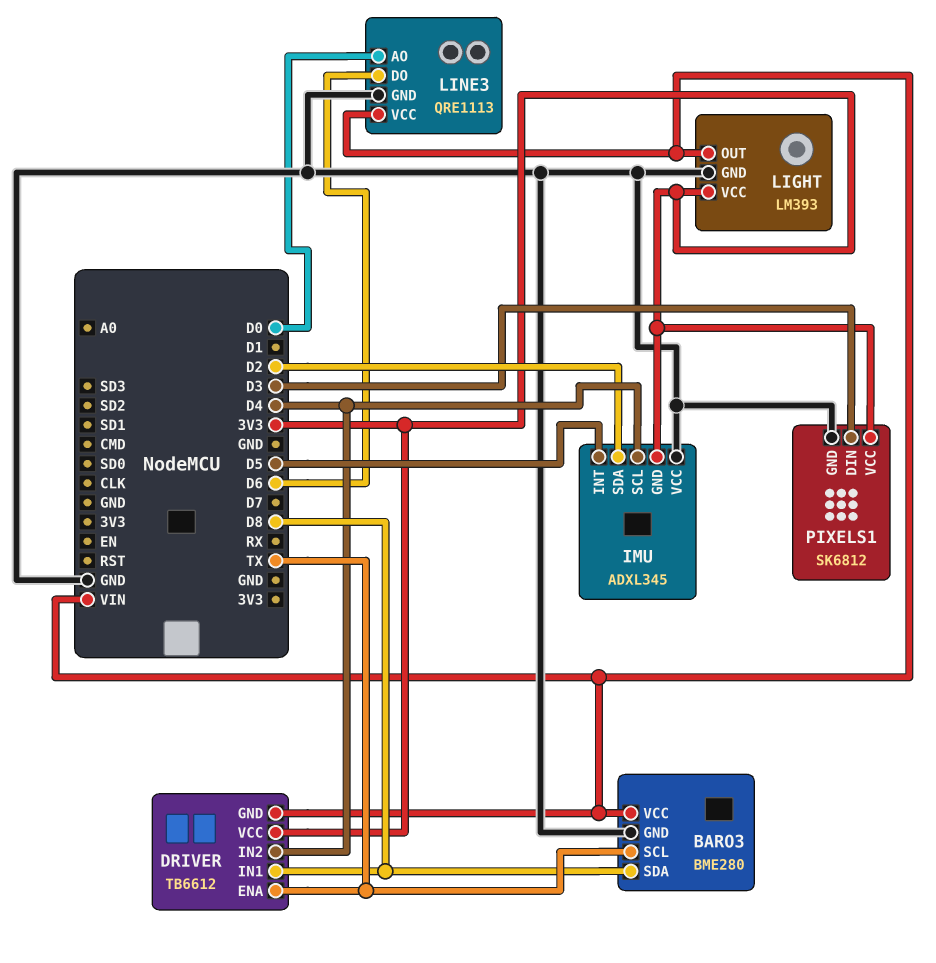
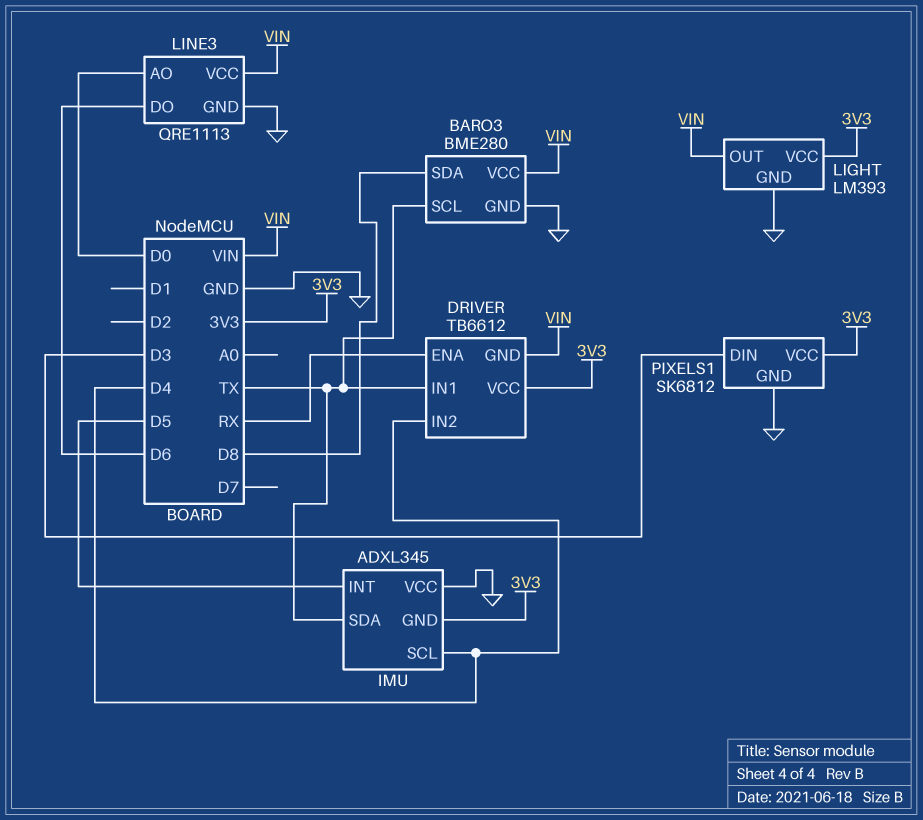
DRIVER pin ENA: TX -> RX
DRIVER pin IN1: D8 -> TX
IMU pin SDA: D2 -> TX

